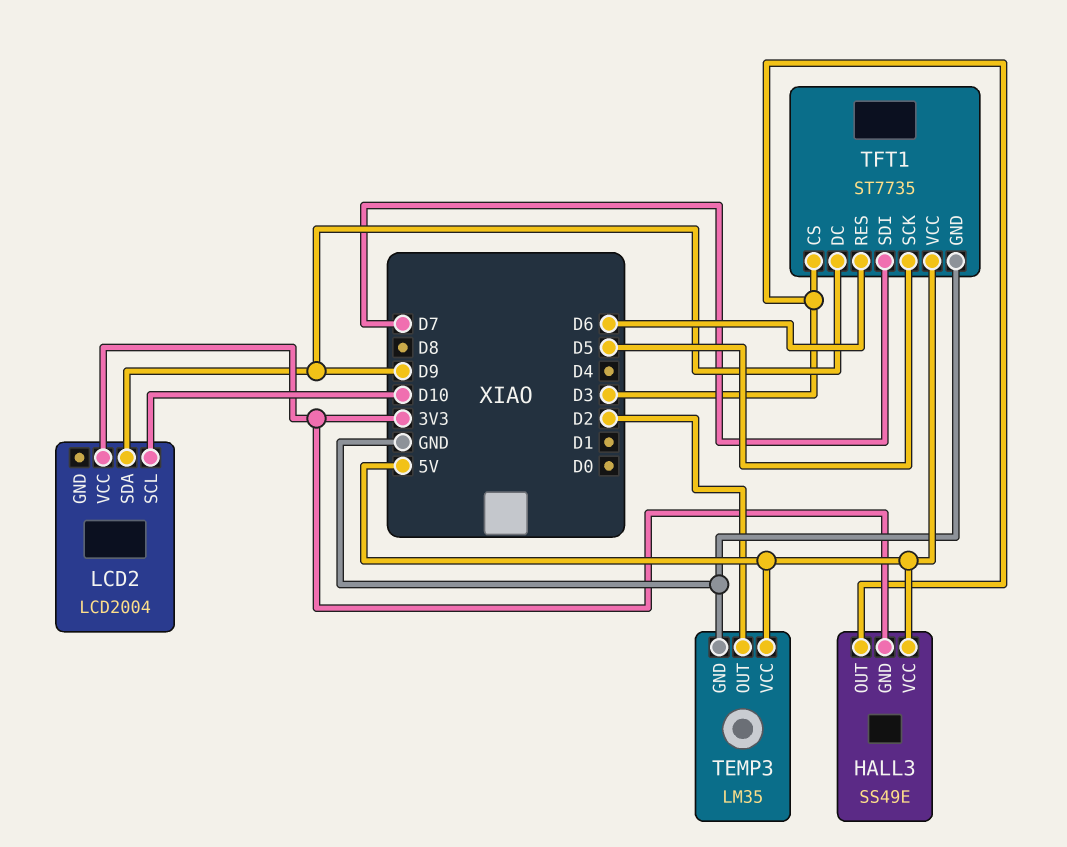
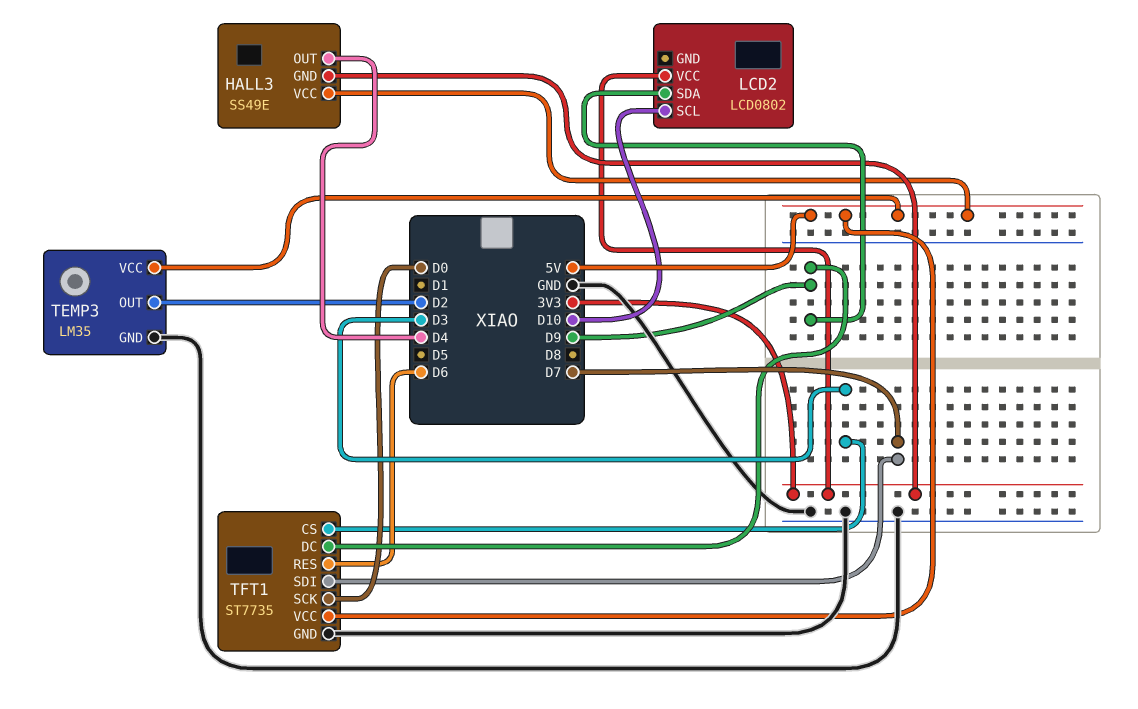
HALL3 pin OUT: D3 -> D4
LCD2: LCD2004 -> LCD0802
TFT1 pin SCK: D5 -> D0

